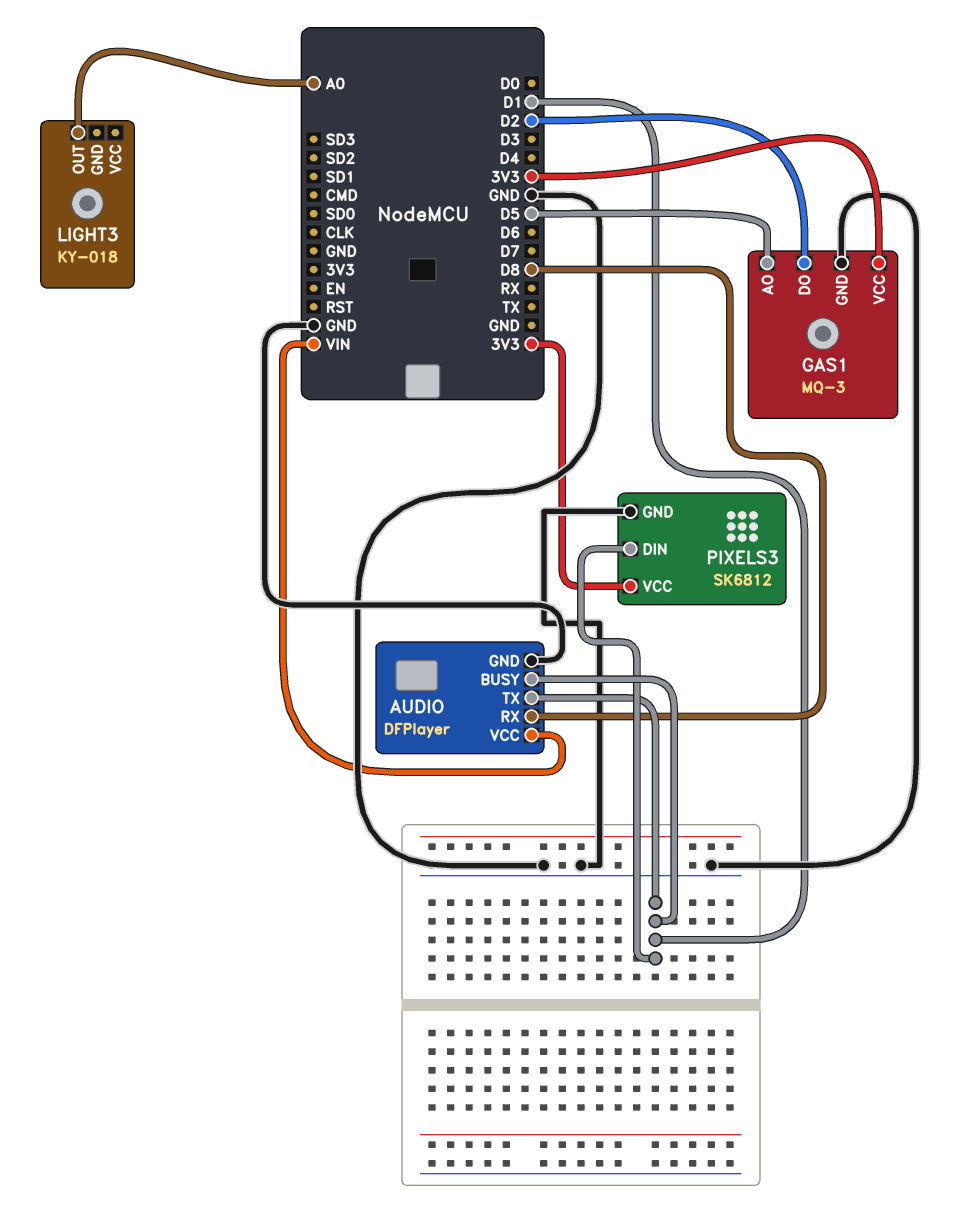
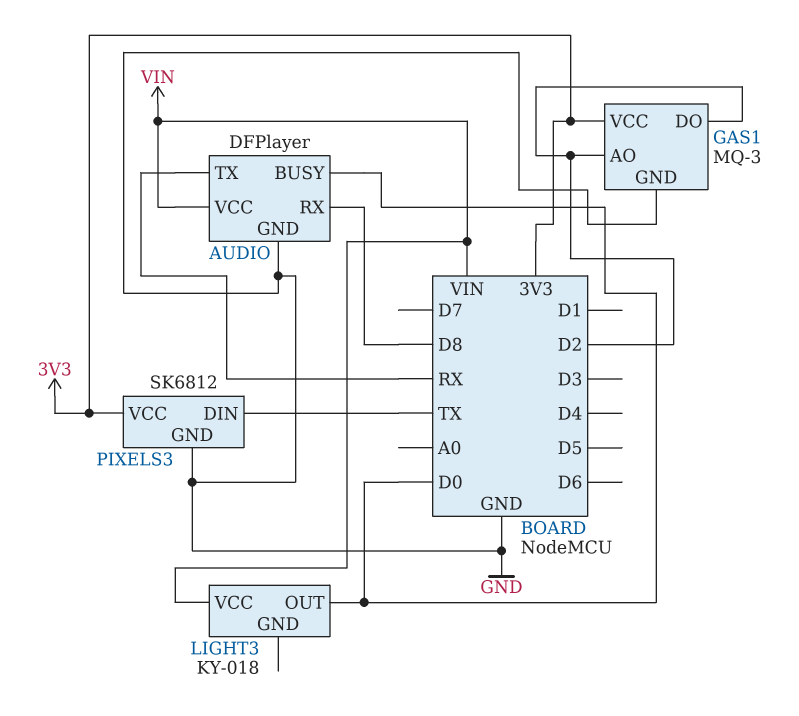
AUDIO pin BUSY: D1 -> D0
AUDIO pin TX: D1 -> RX
GAS1 pin AO: D5 -> D2
LIGHT3 pin OUT: A0 -> D0
LIGHT3 pin VCC: none -> VIN
PIXELS3 pin DIN: D1 -> TX

